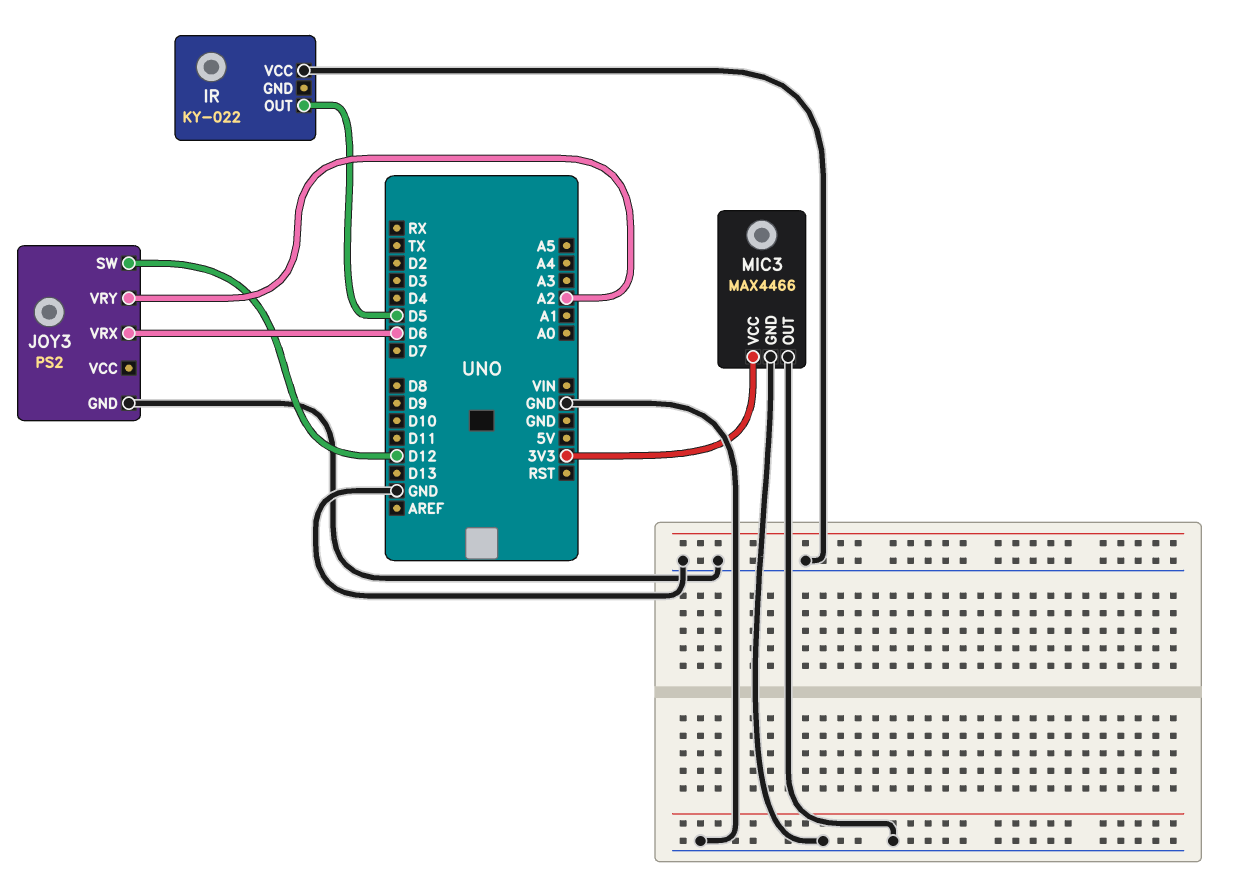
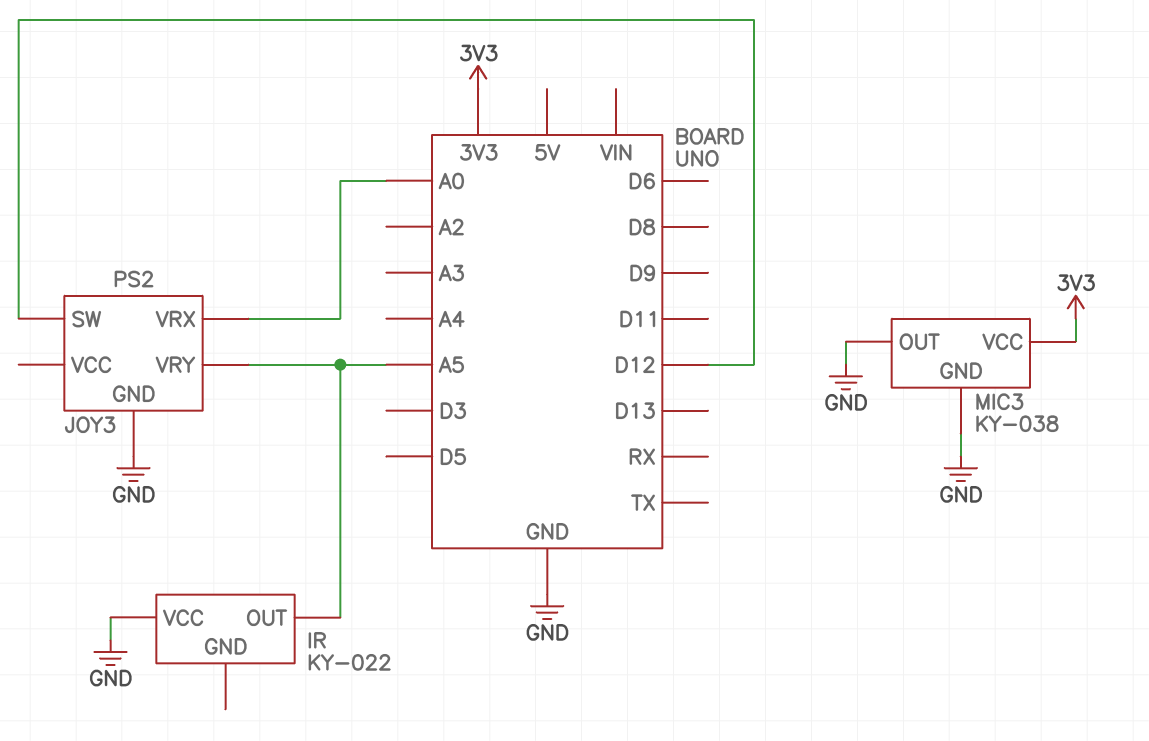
IR pin OUT: D5 -> A5
JOY3 pin VRX: D6 -> A0
JOY3 pin VRY: A2 -> A5
MIC3: MAX4466 -> KY-038

